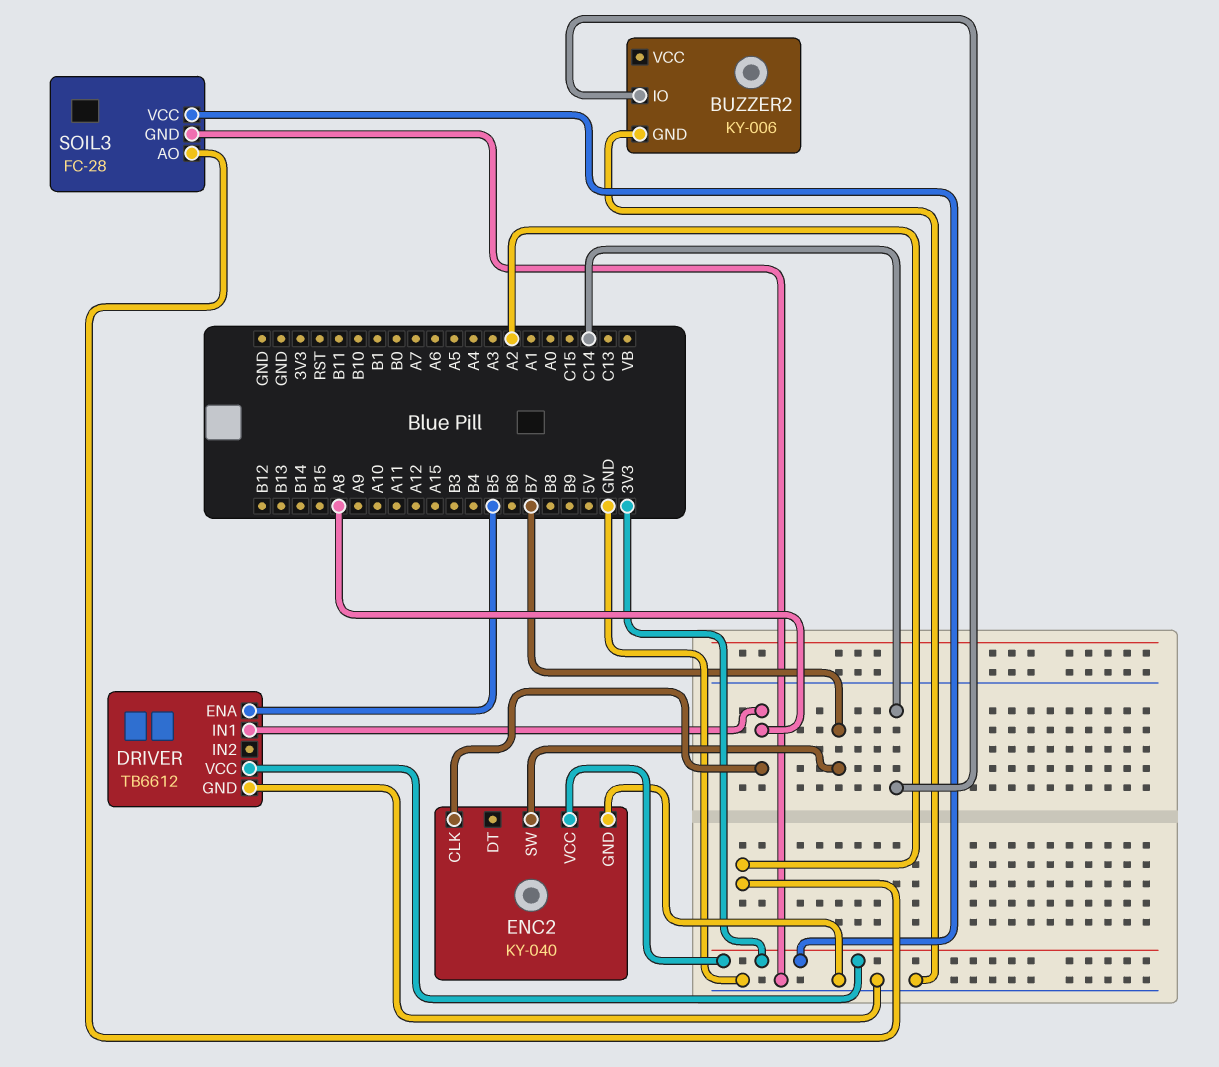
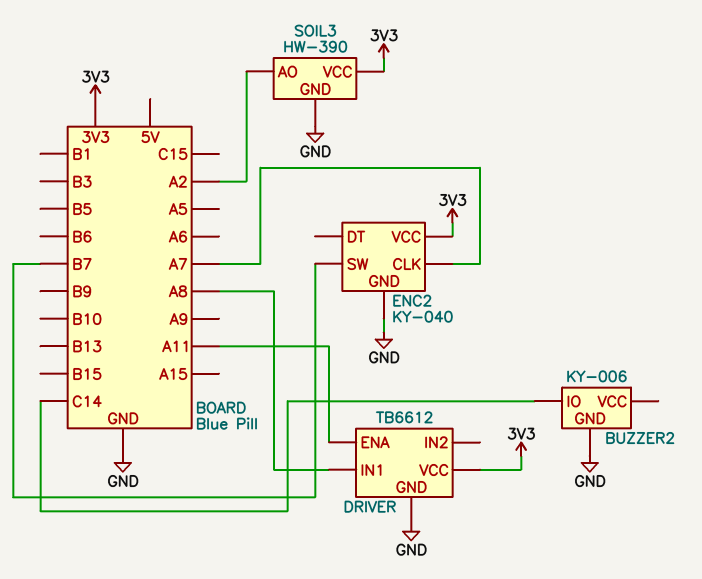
DRIVER pin ENA: B5 -> A11
ENC2 pin CLK: A8 -> A7
SOIL3: FC-28 -> HW-390

